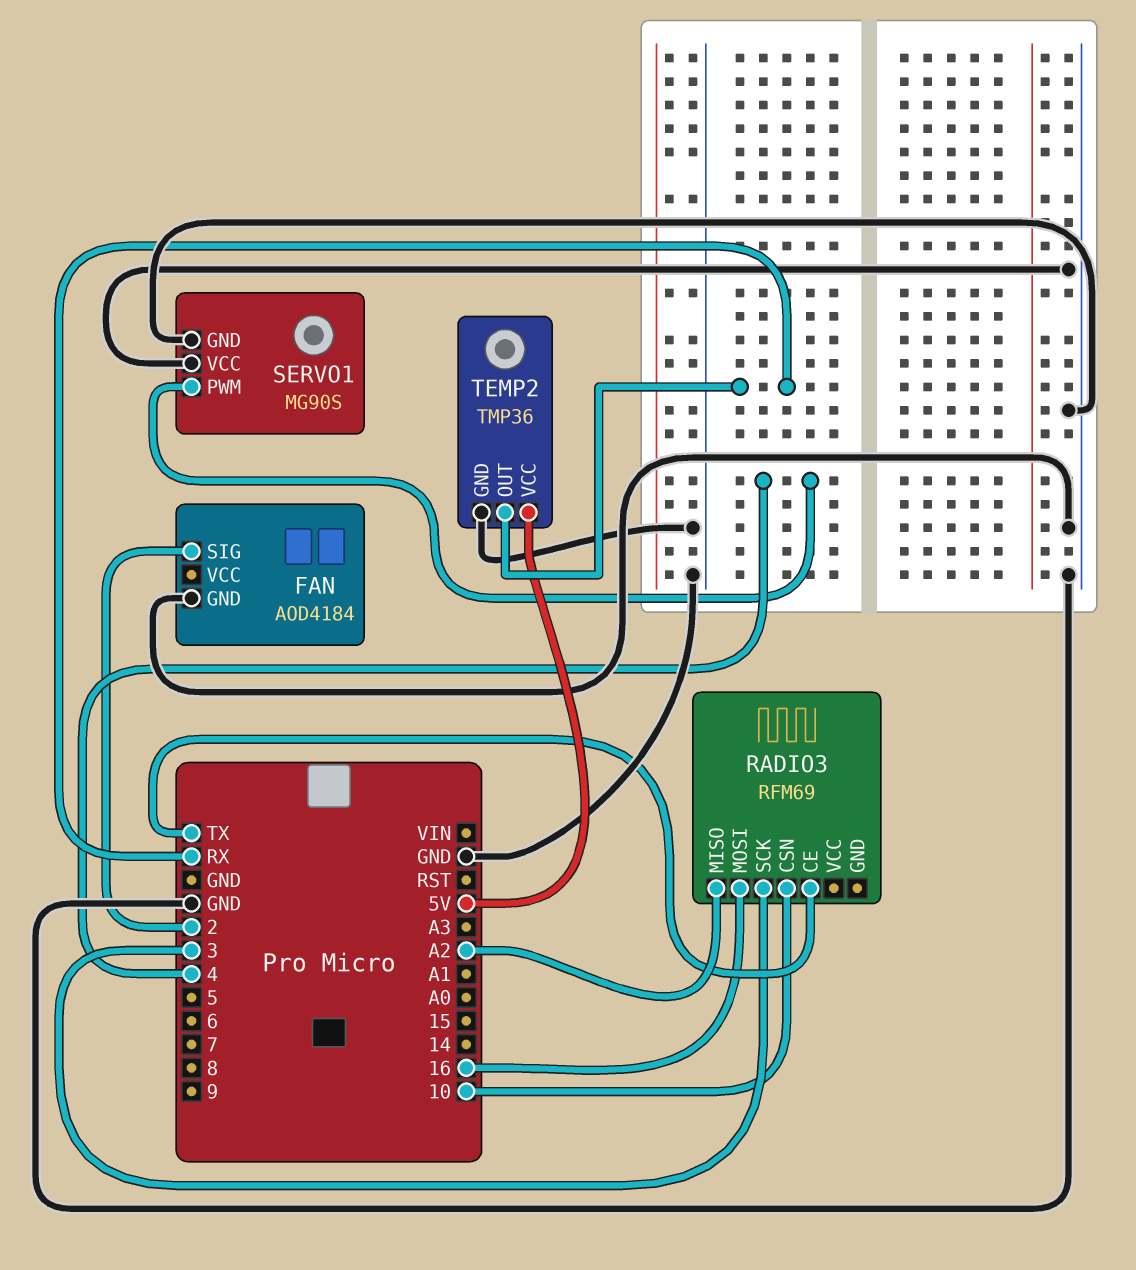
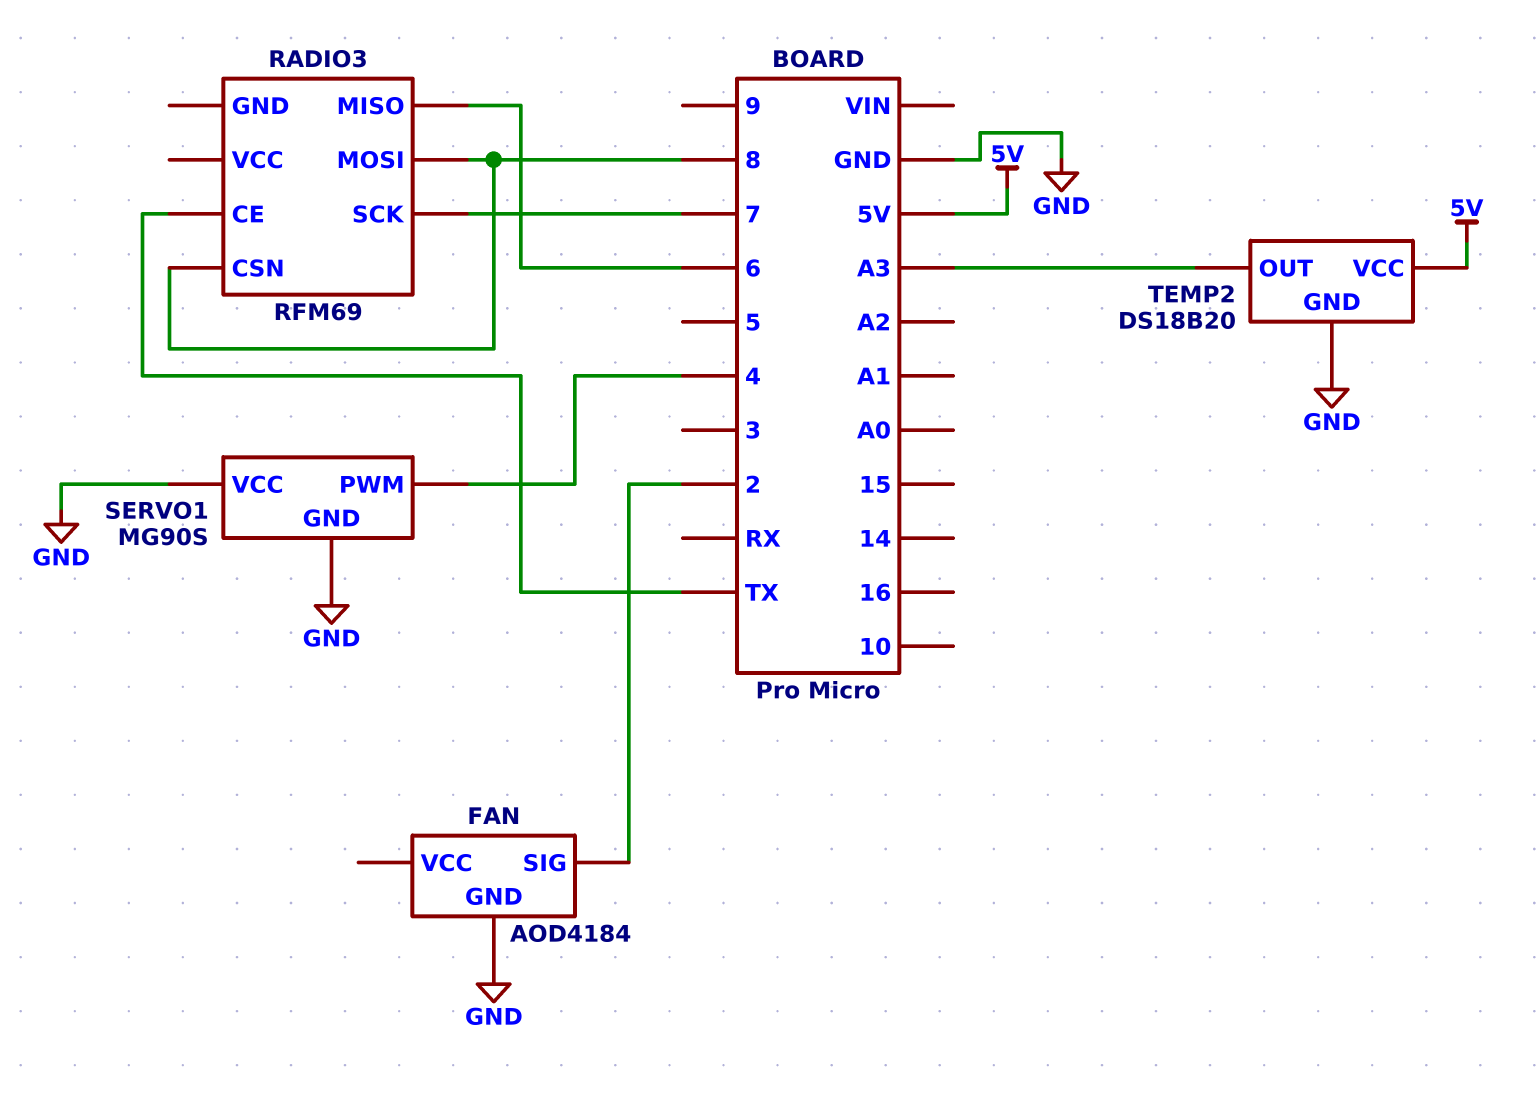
RADIO3 pin CSN: 10 -> 8
RADIO3 pin MISO: A2 -> 6
RADIO3 pin MOSI: 16 -> 8
RADIO3 pin SCK: 3 -> 7
TEMP2: TMP36 -> DS18B20
TEMP2 pin OUT: RX -> A3

